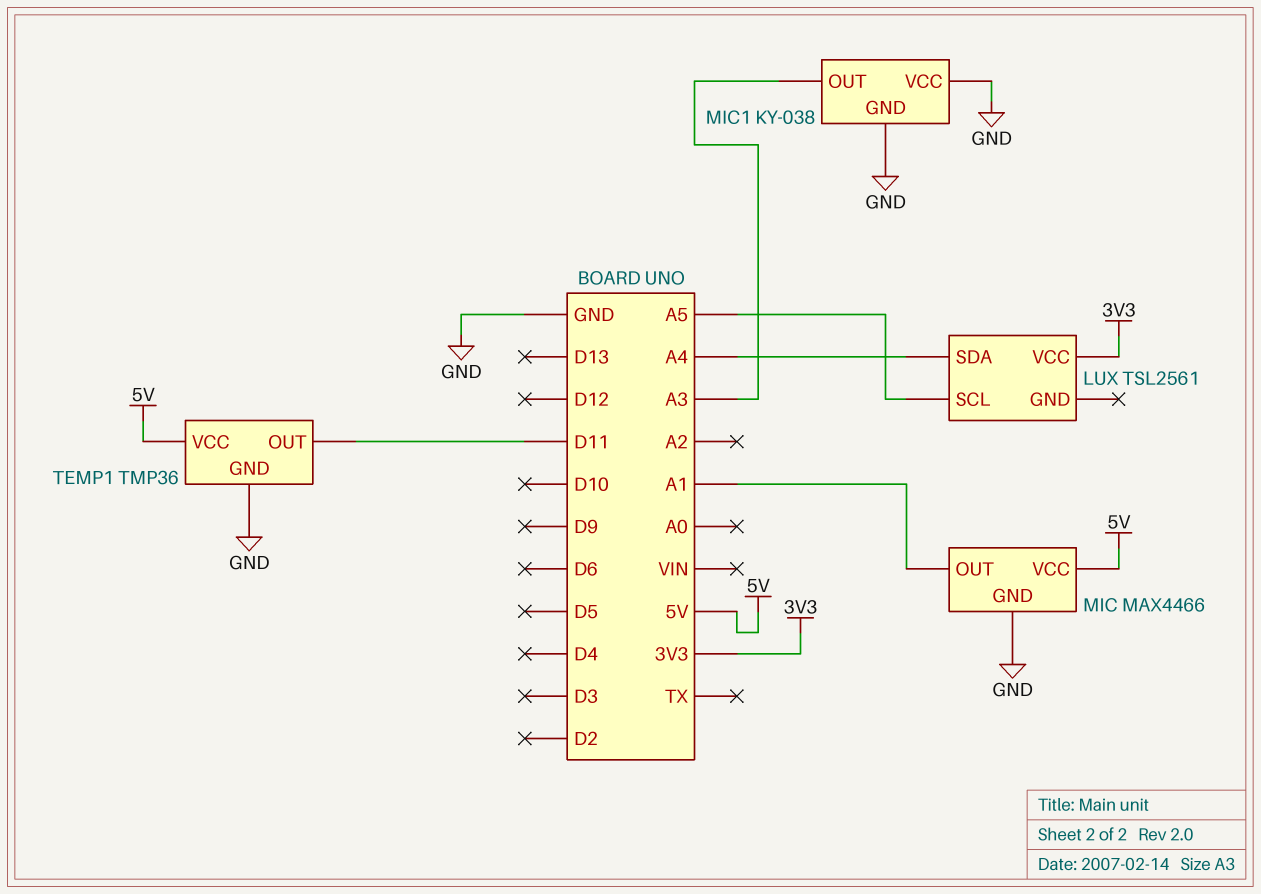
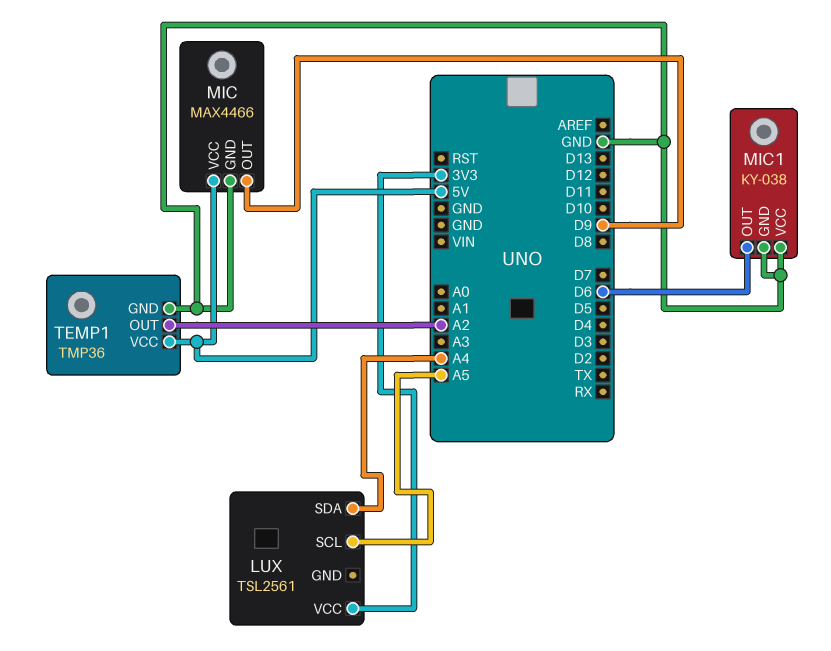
MIC pin OUT: A1 -> D9
MIC1 pin OUT: A3 -> D6
TEMP1 pin OUT: D11 -> A2

